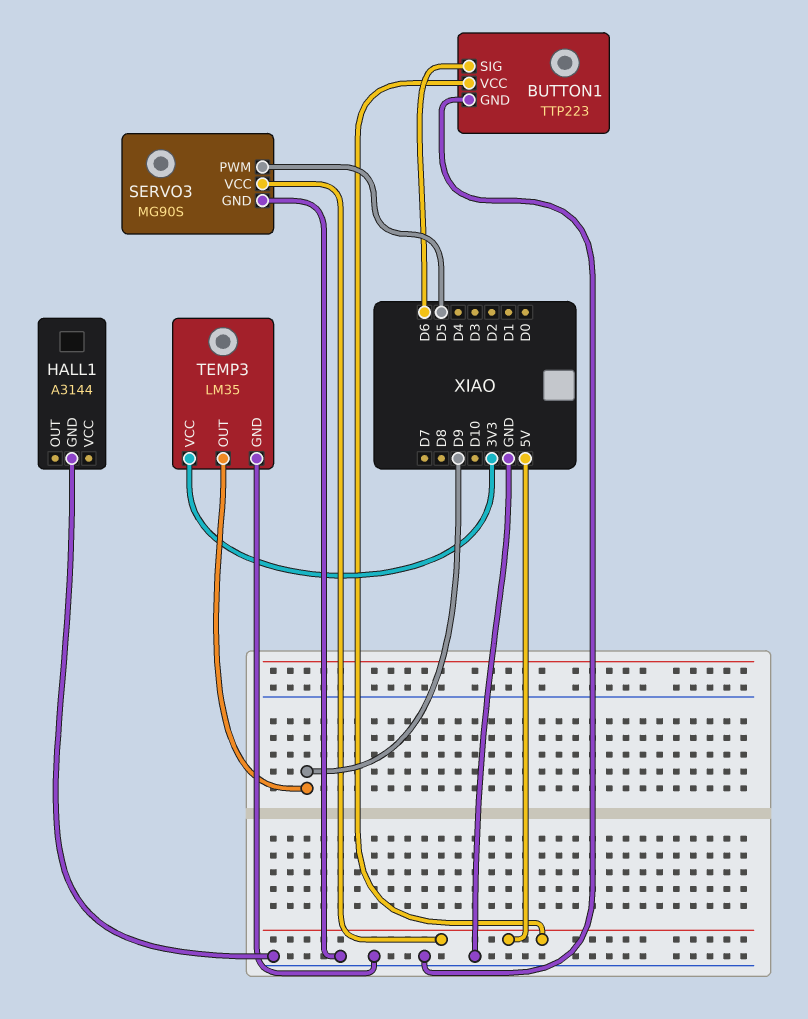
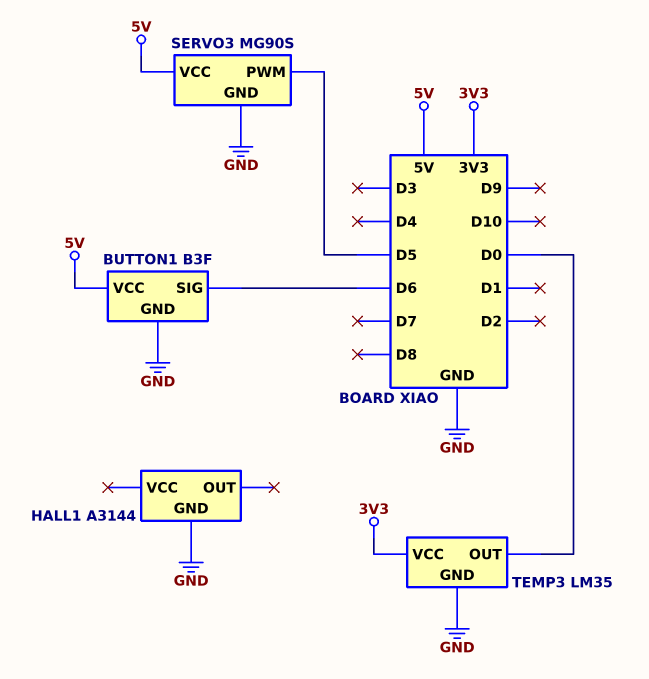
BUTTON1: TTP223 -> B3F
TEMP3 pin OUT: D9 -> D0

